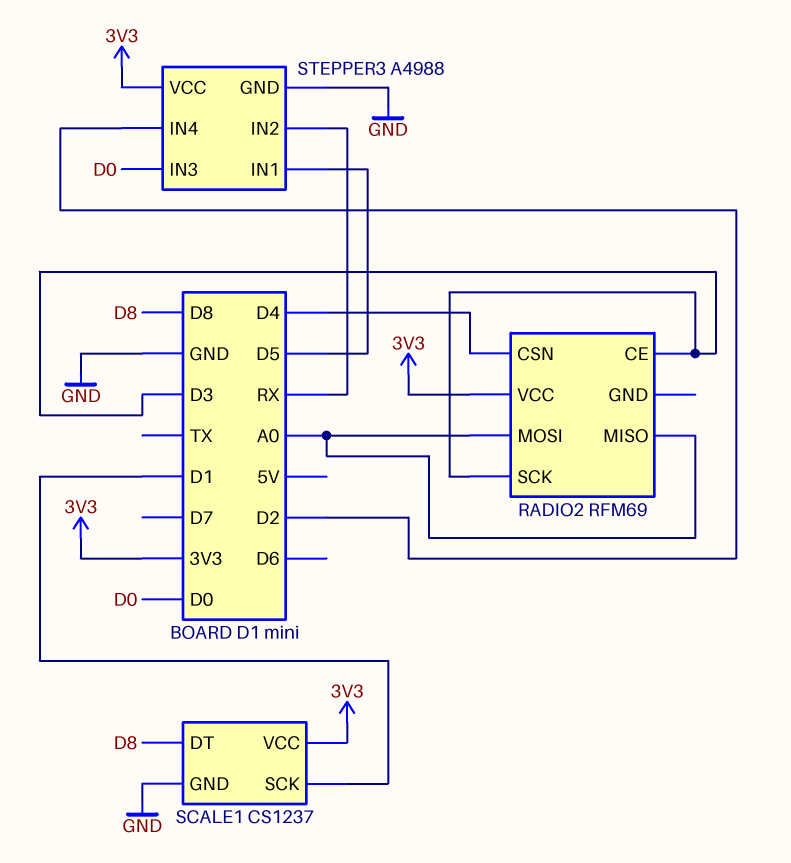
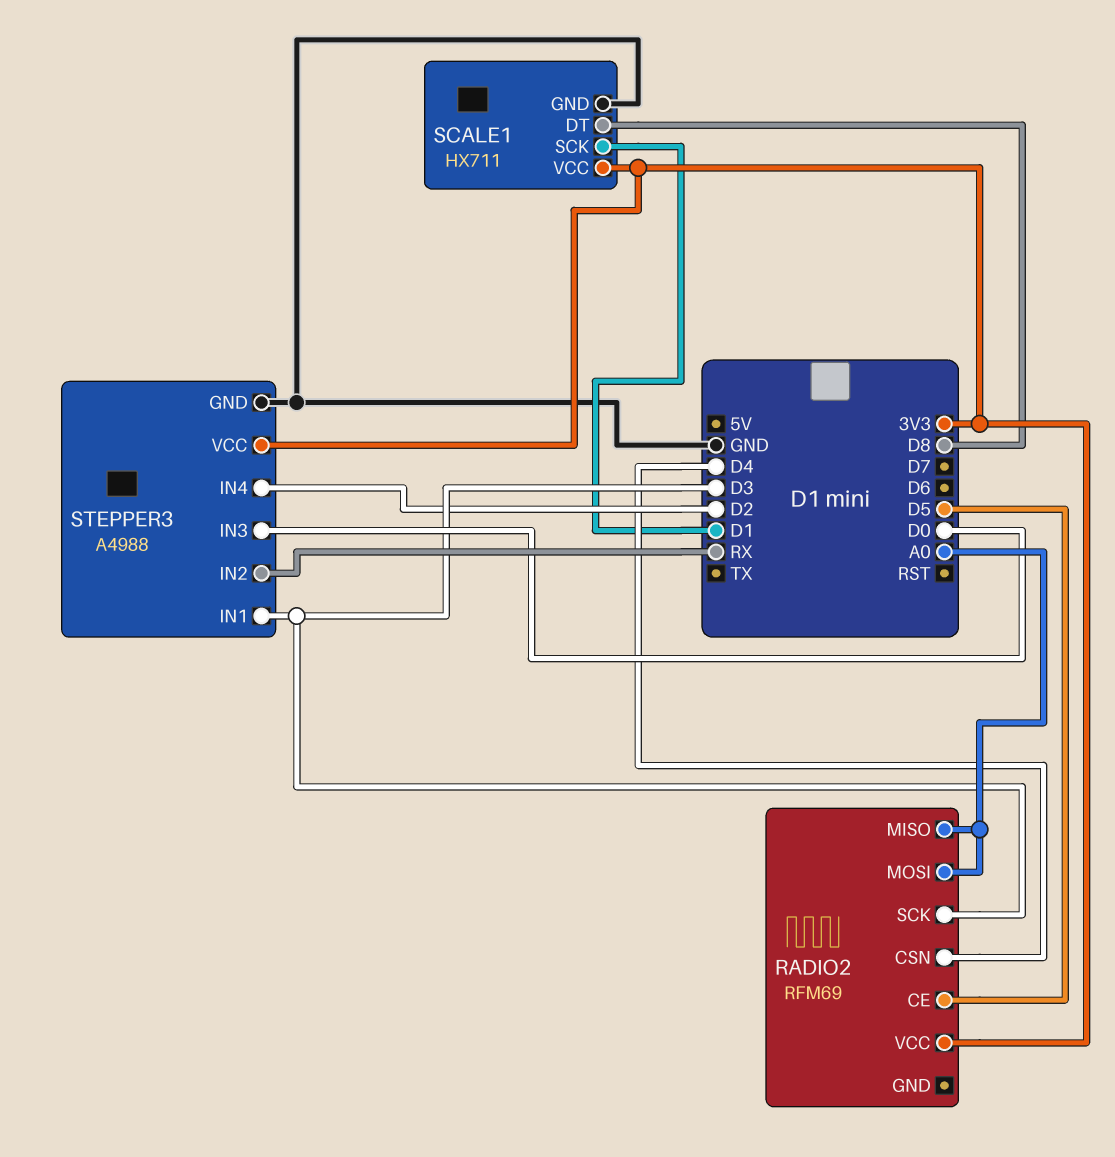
RADIO2 pin CE: D3 -> D5
SCALE1: CS1237 -> HX711
STEPPER3 pin IN1: D5 -> D3

